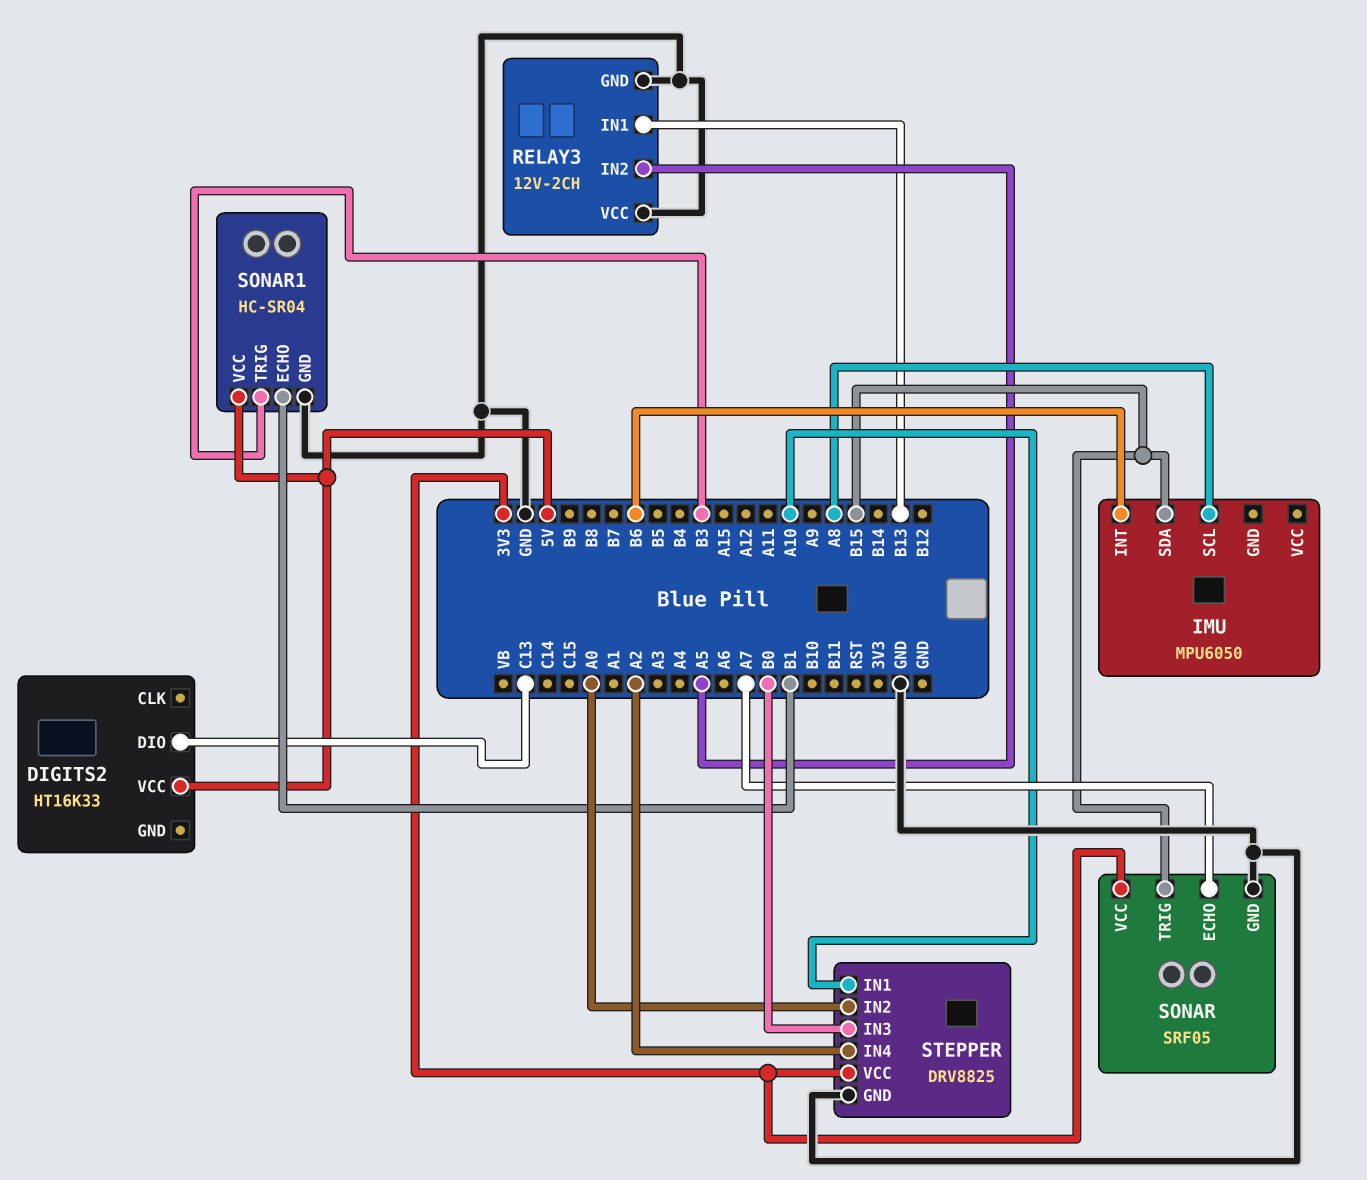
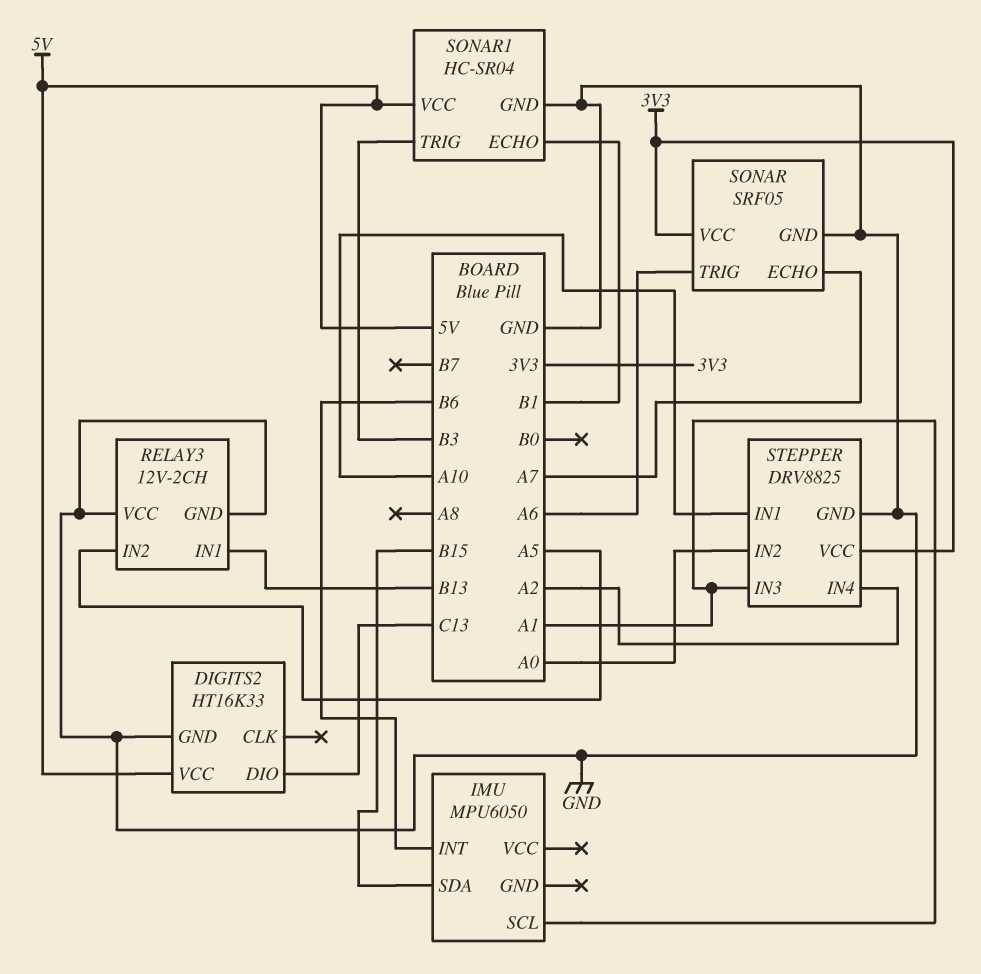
DIGITS2 pin GND: none -> GND
IMU pin SCL: A8 -> A1
SONAR pin TRIG: B15 -> A6
STEPPER pin IN3: B0 -> A1

